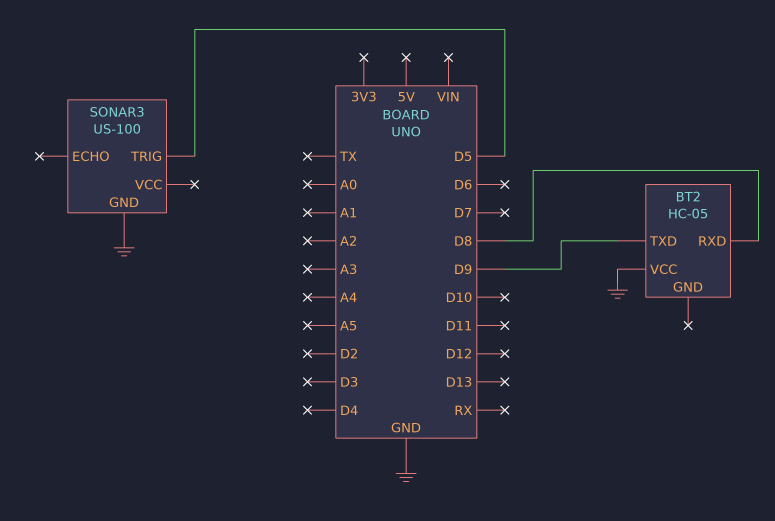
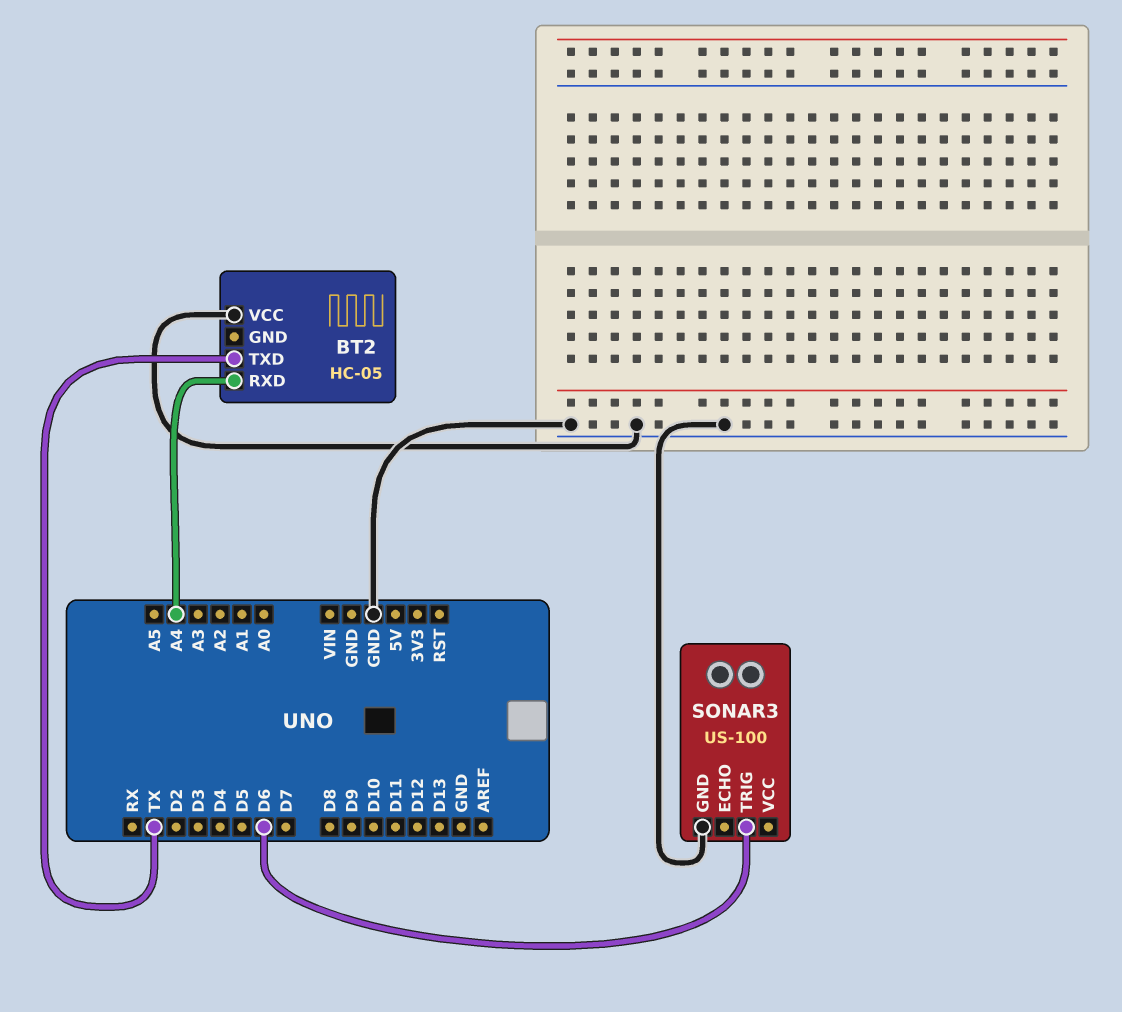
BT2 pin RXD: D8 -> A4
BT2 pin TXD: D9 -> TX
SONAR3 pin TRIG: D5 -> D6

